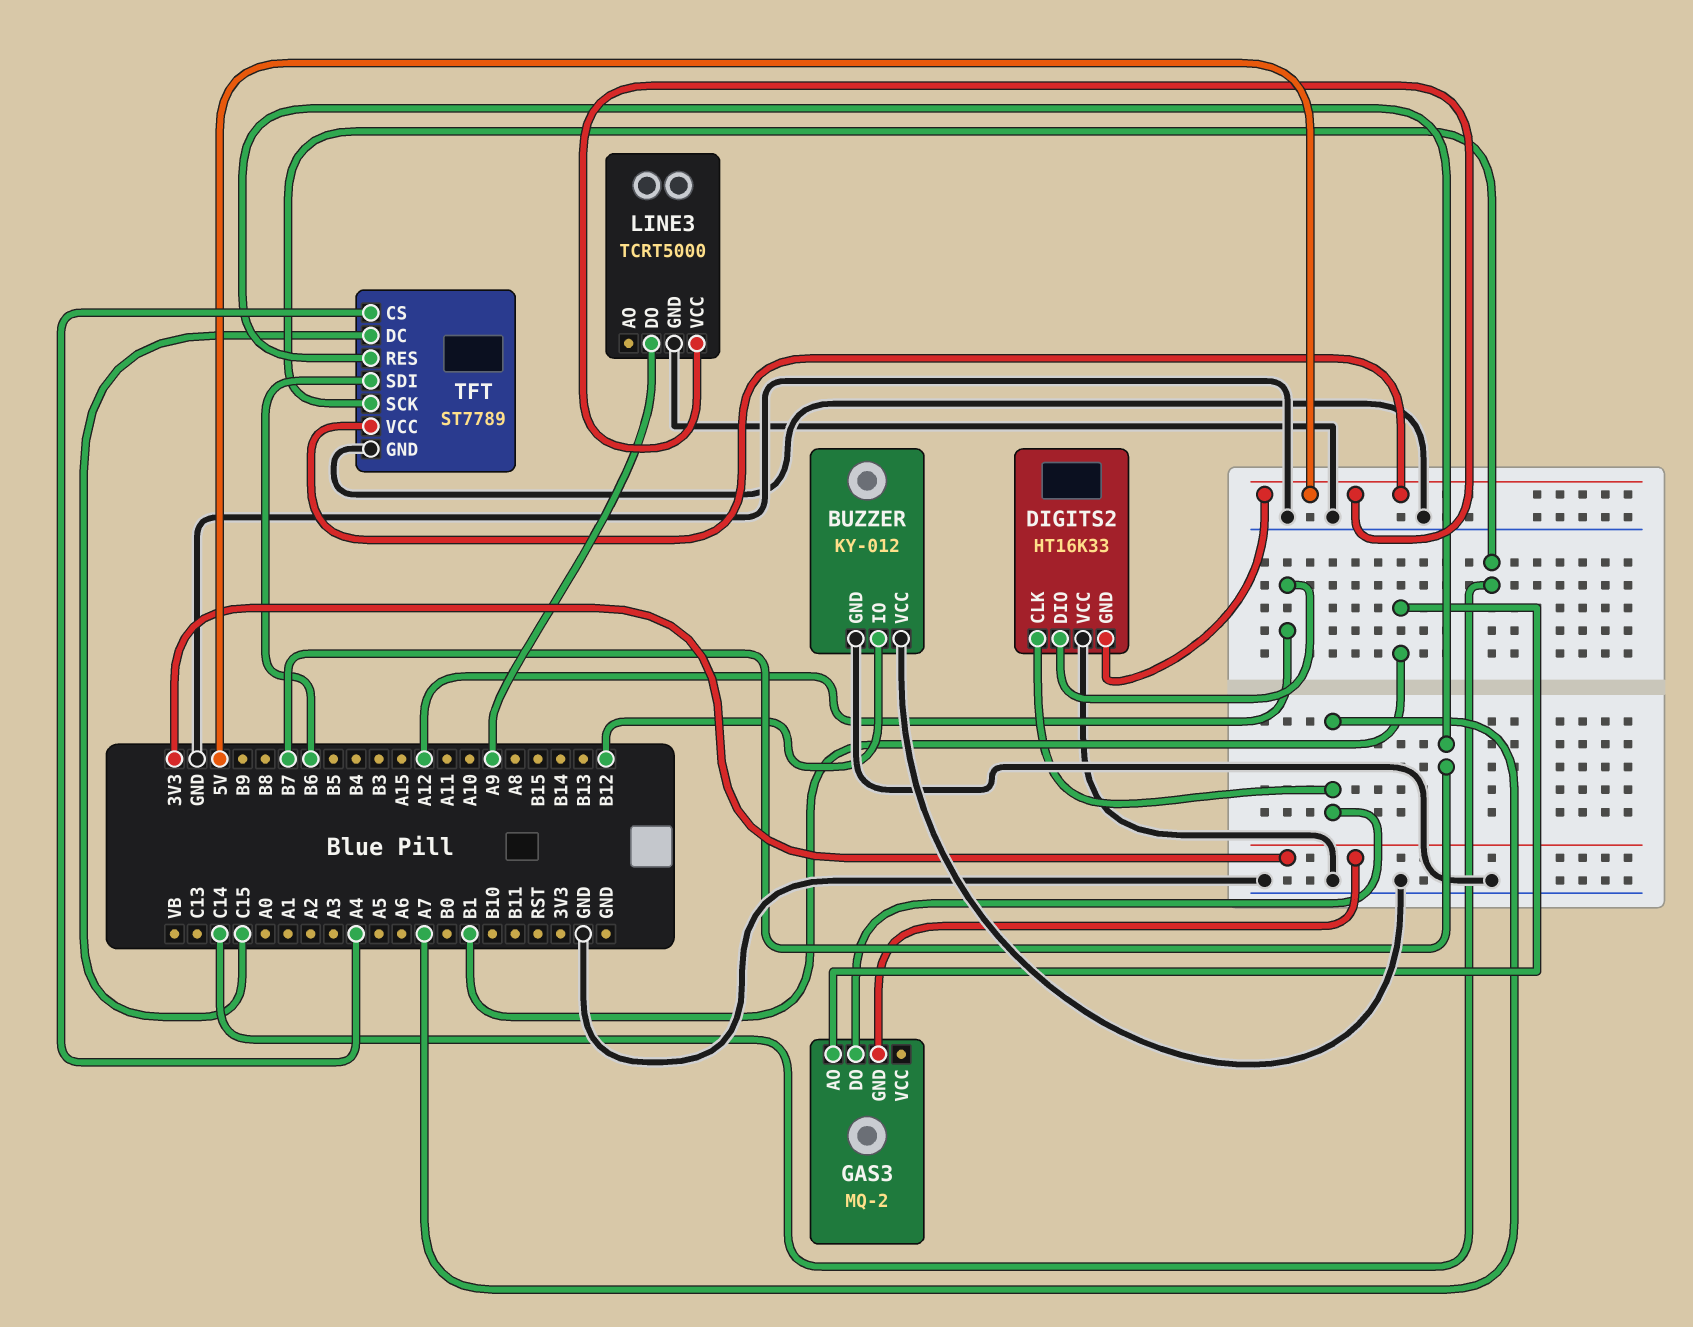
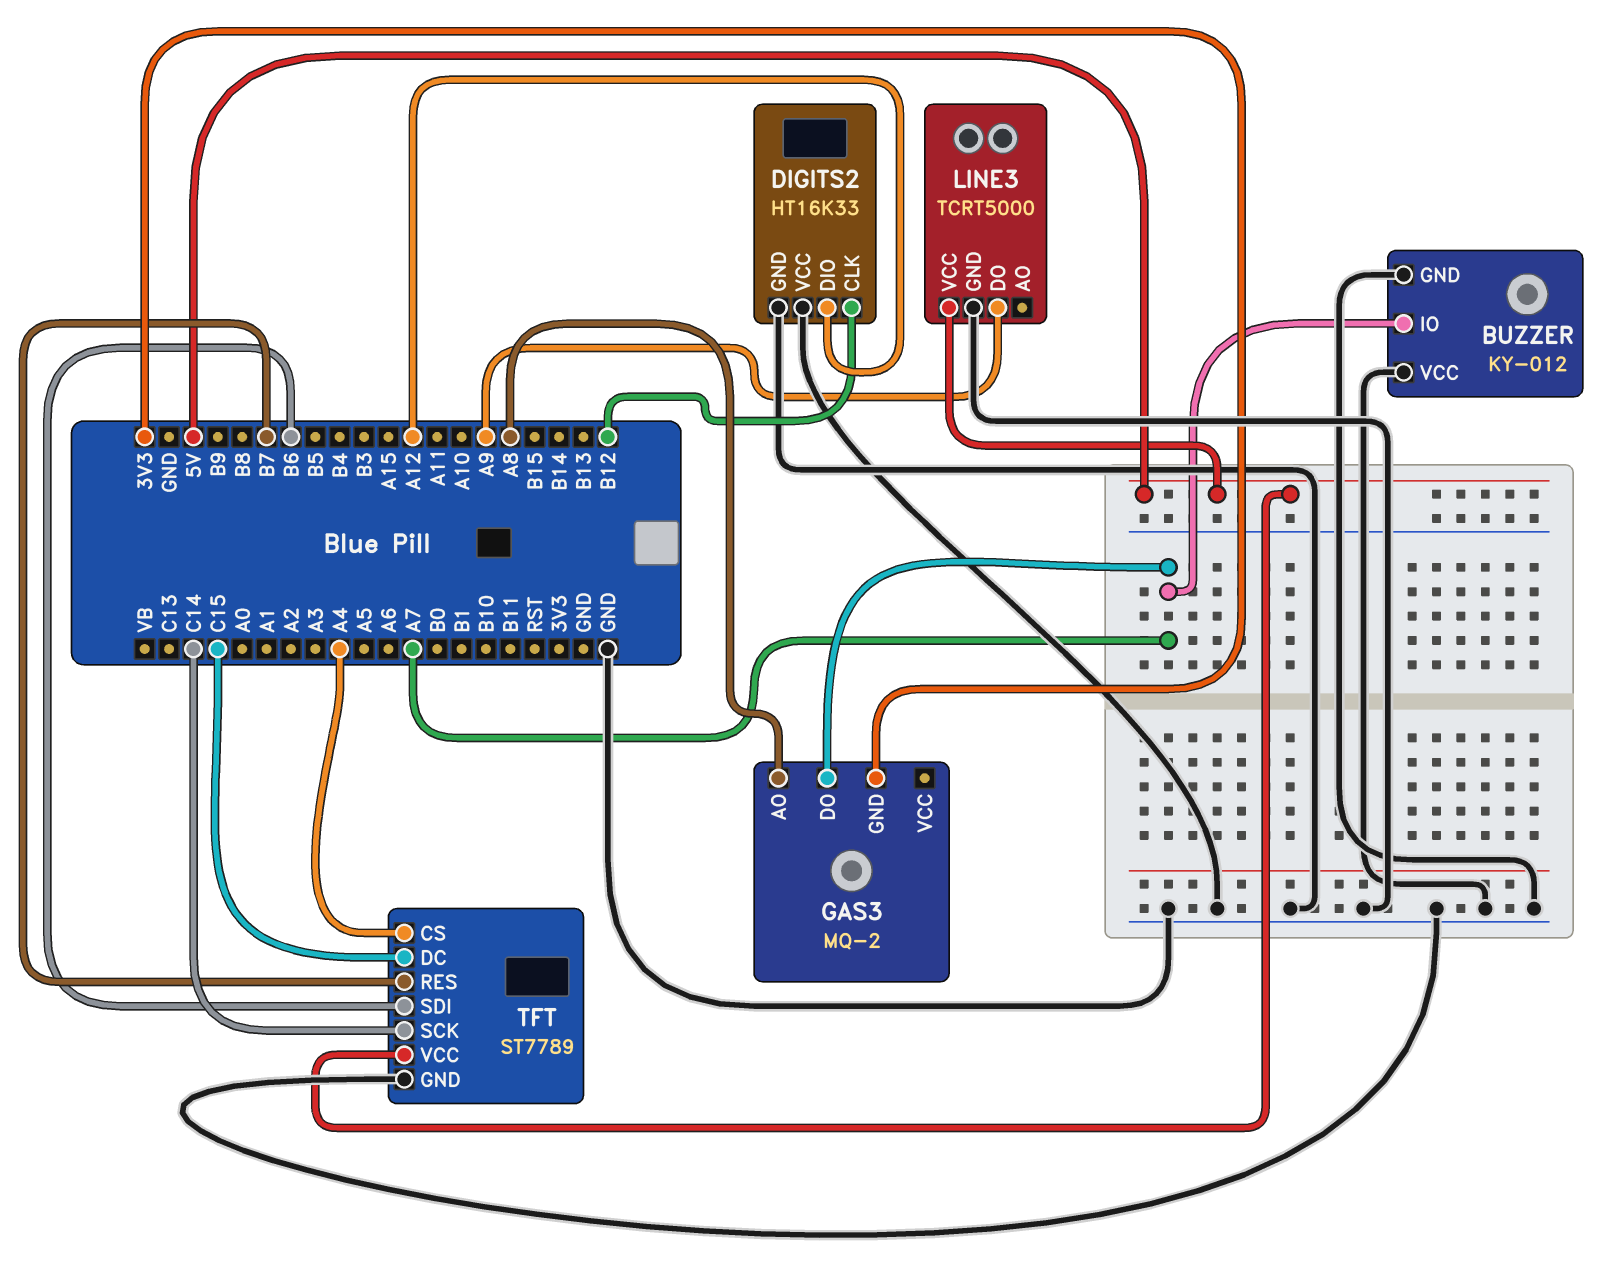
BUZZER pin IO: B12 -> A7
DIGITS2 pin CLK: A7 -> B12
DIGITS2 pin GND: 5V -> GND
GAS3 pin AO: B1 -> A8

